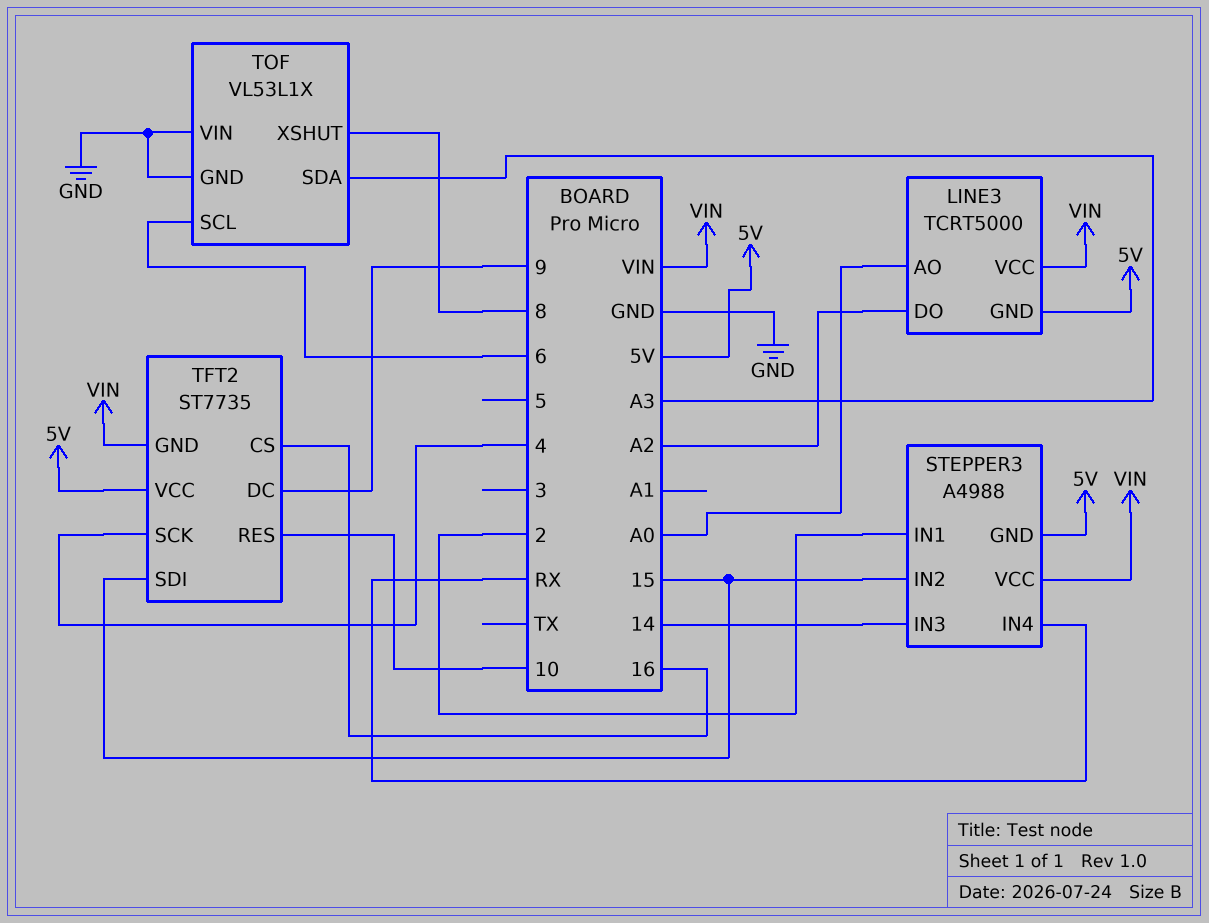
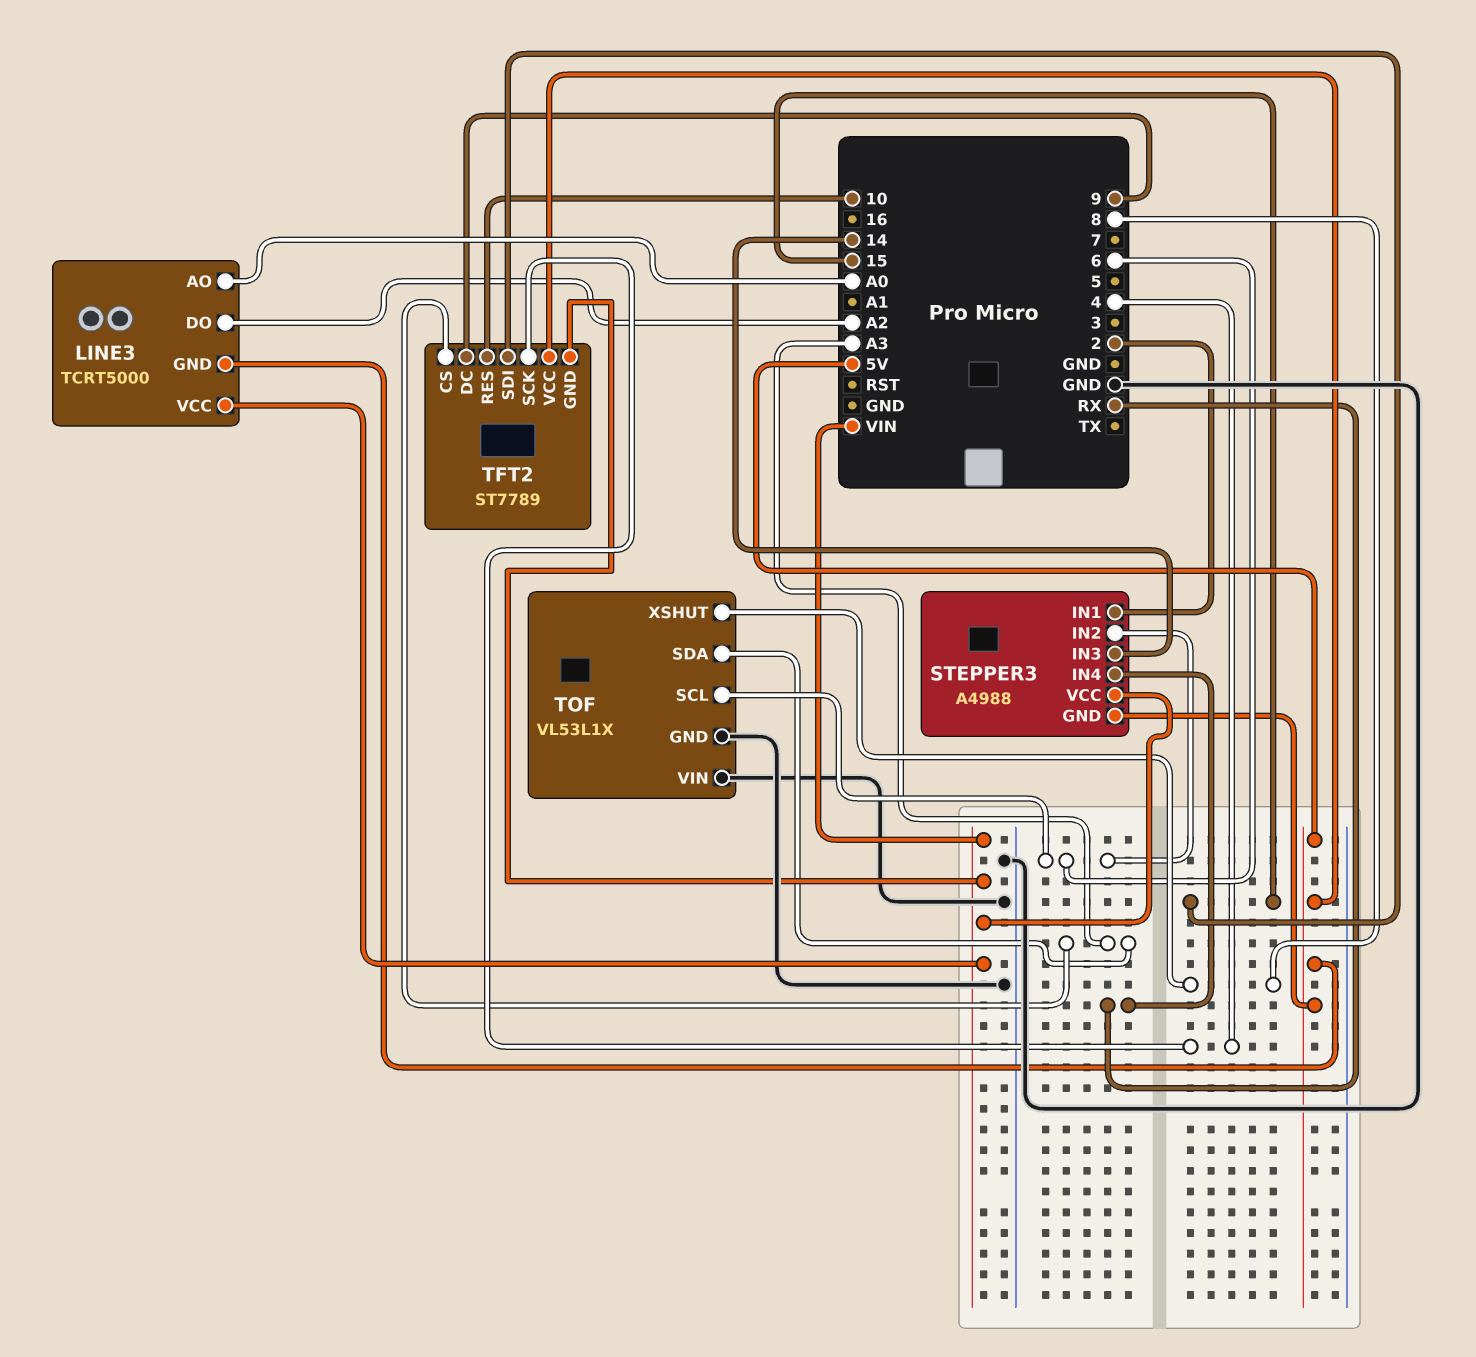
STEPPER3 pin IN2: 15 -> 6
TFT2: ST7735 -> ST7789
TFT2 pin CS: 16 -> A3

